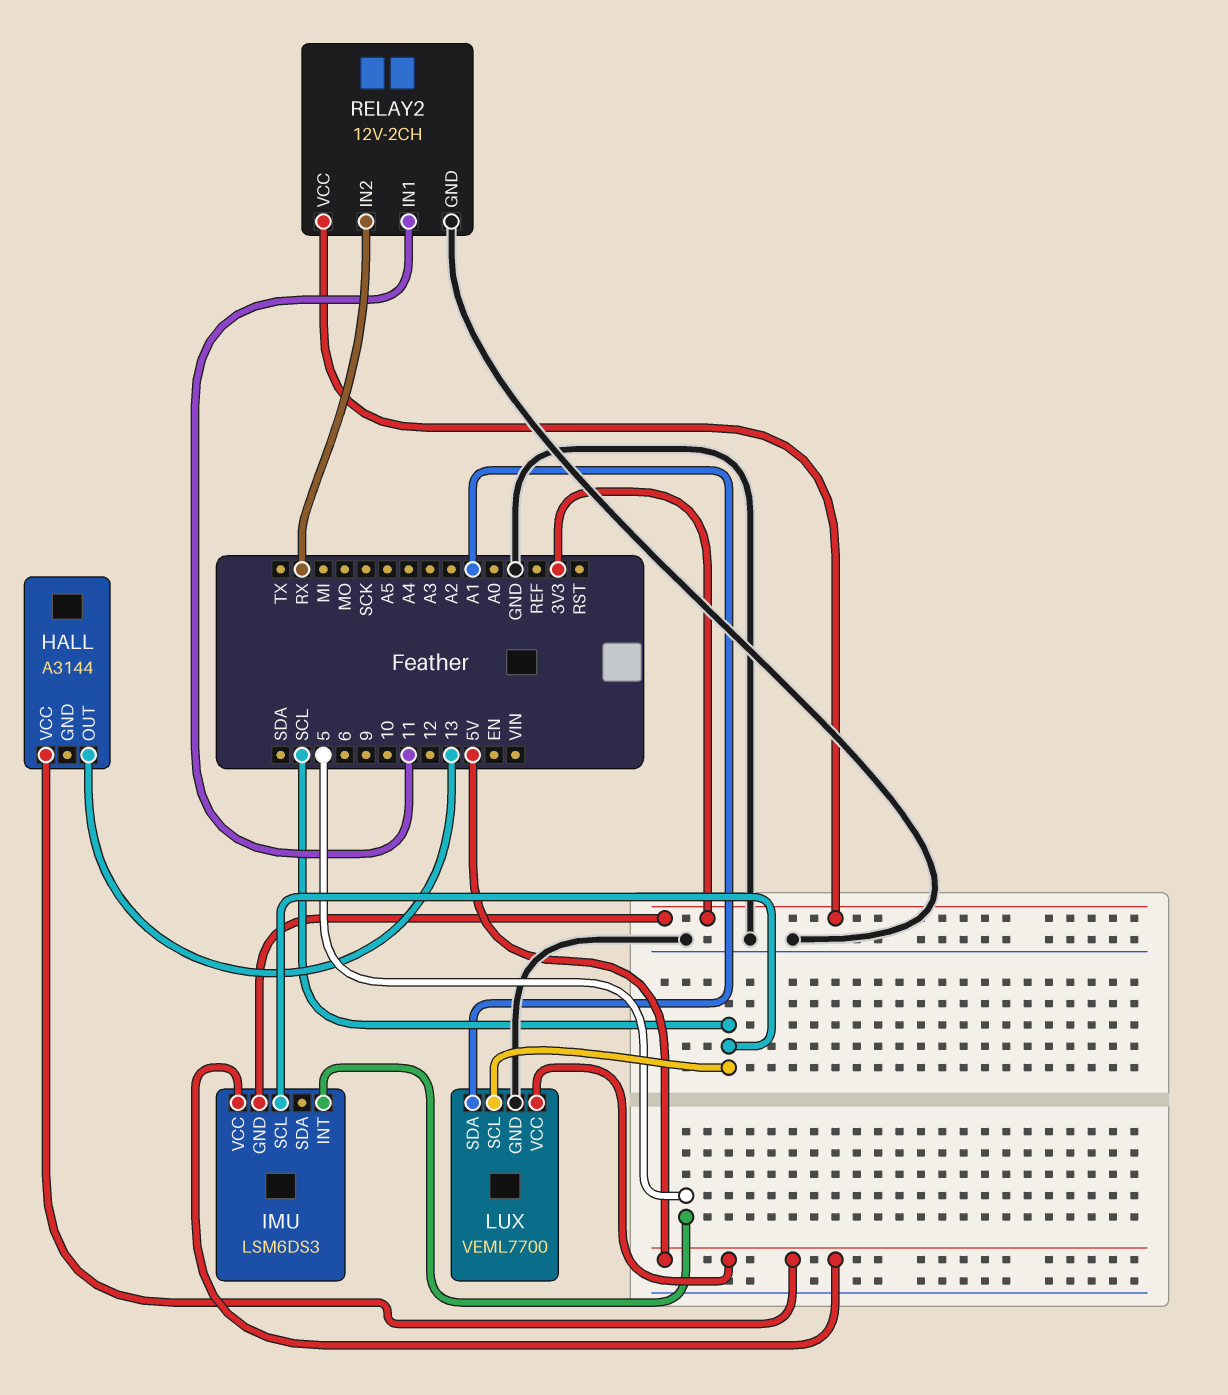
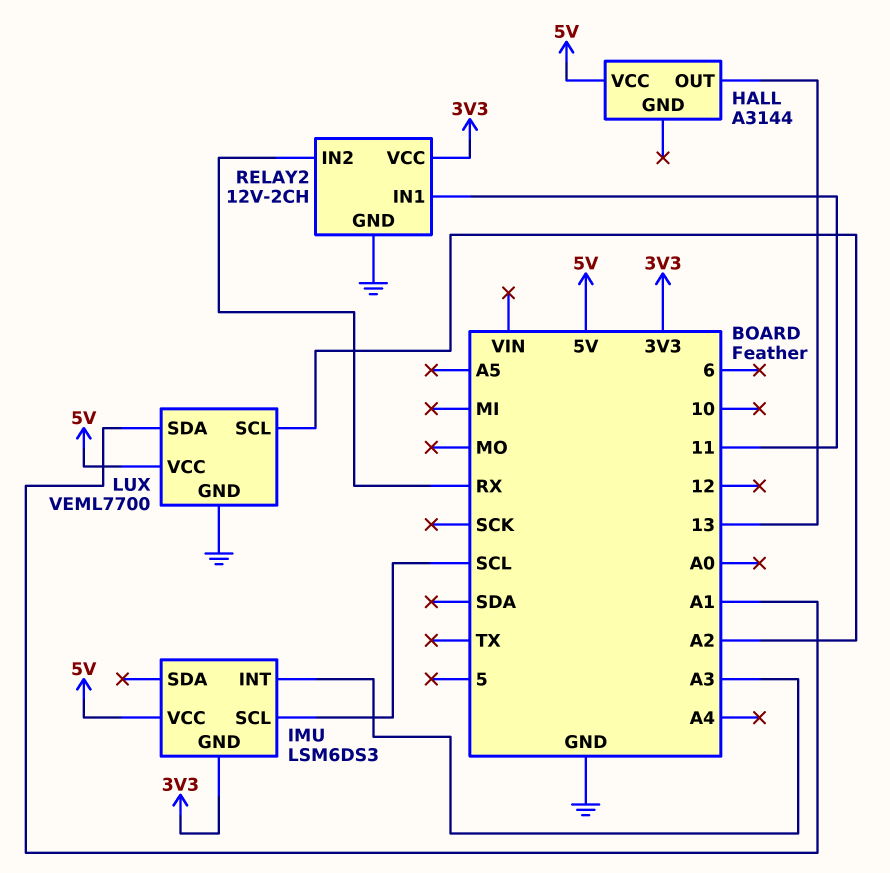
IMU pin INT: 5 -> A3
LUX pin SCL: SCL -> A2

